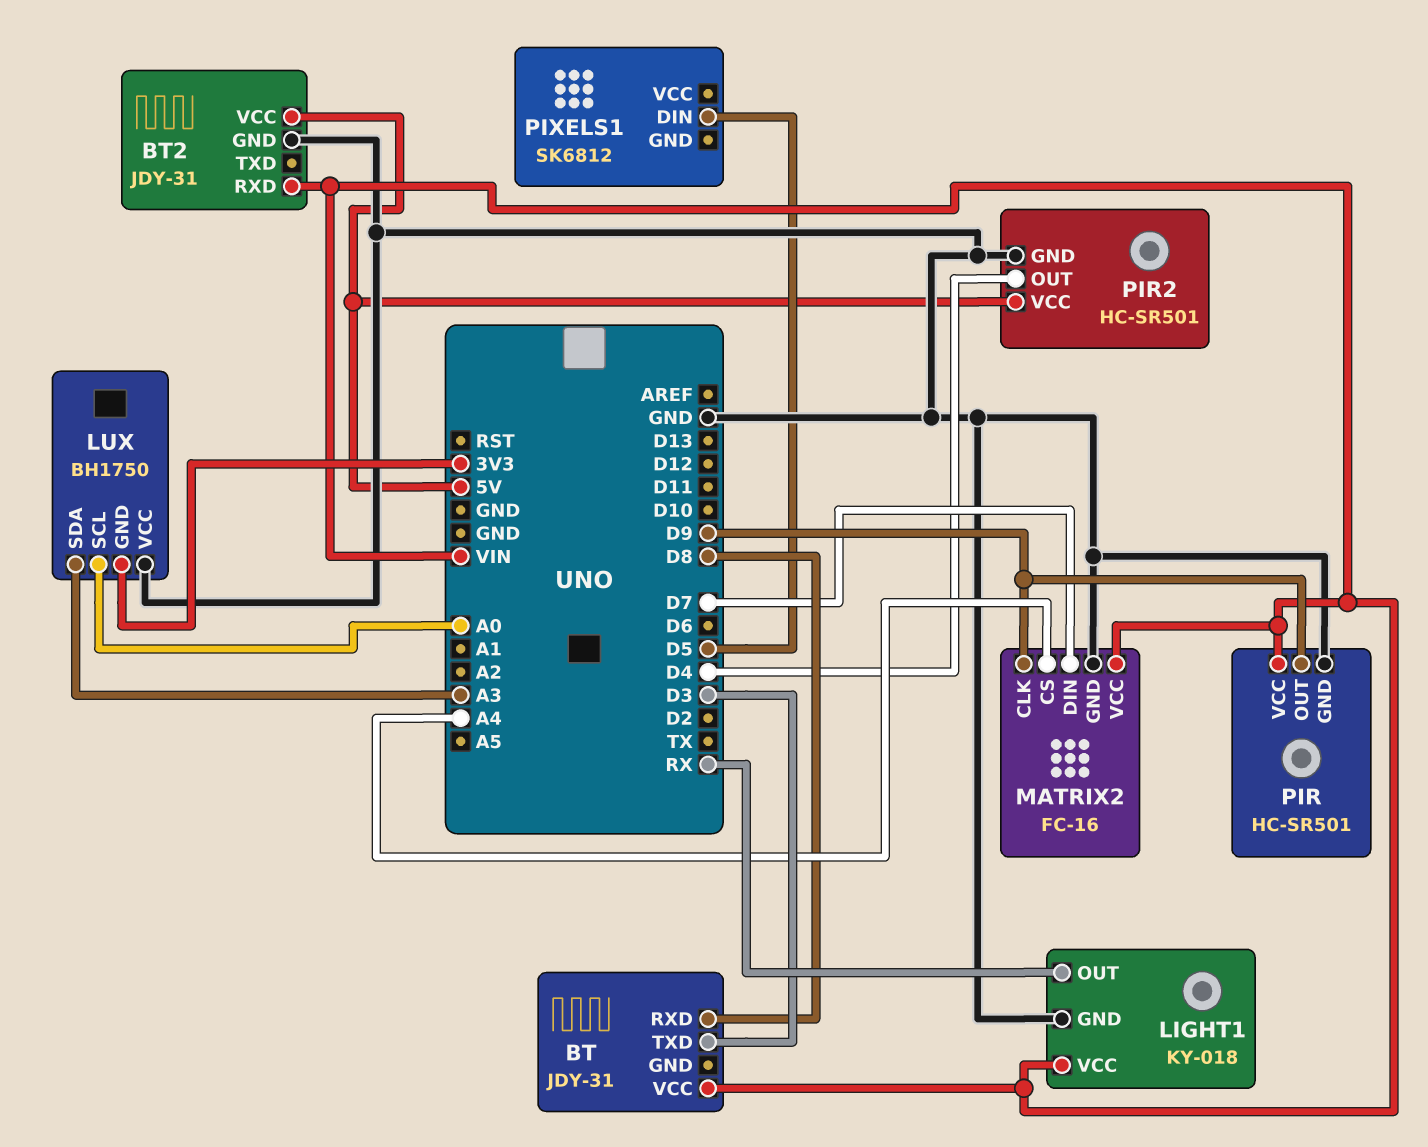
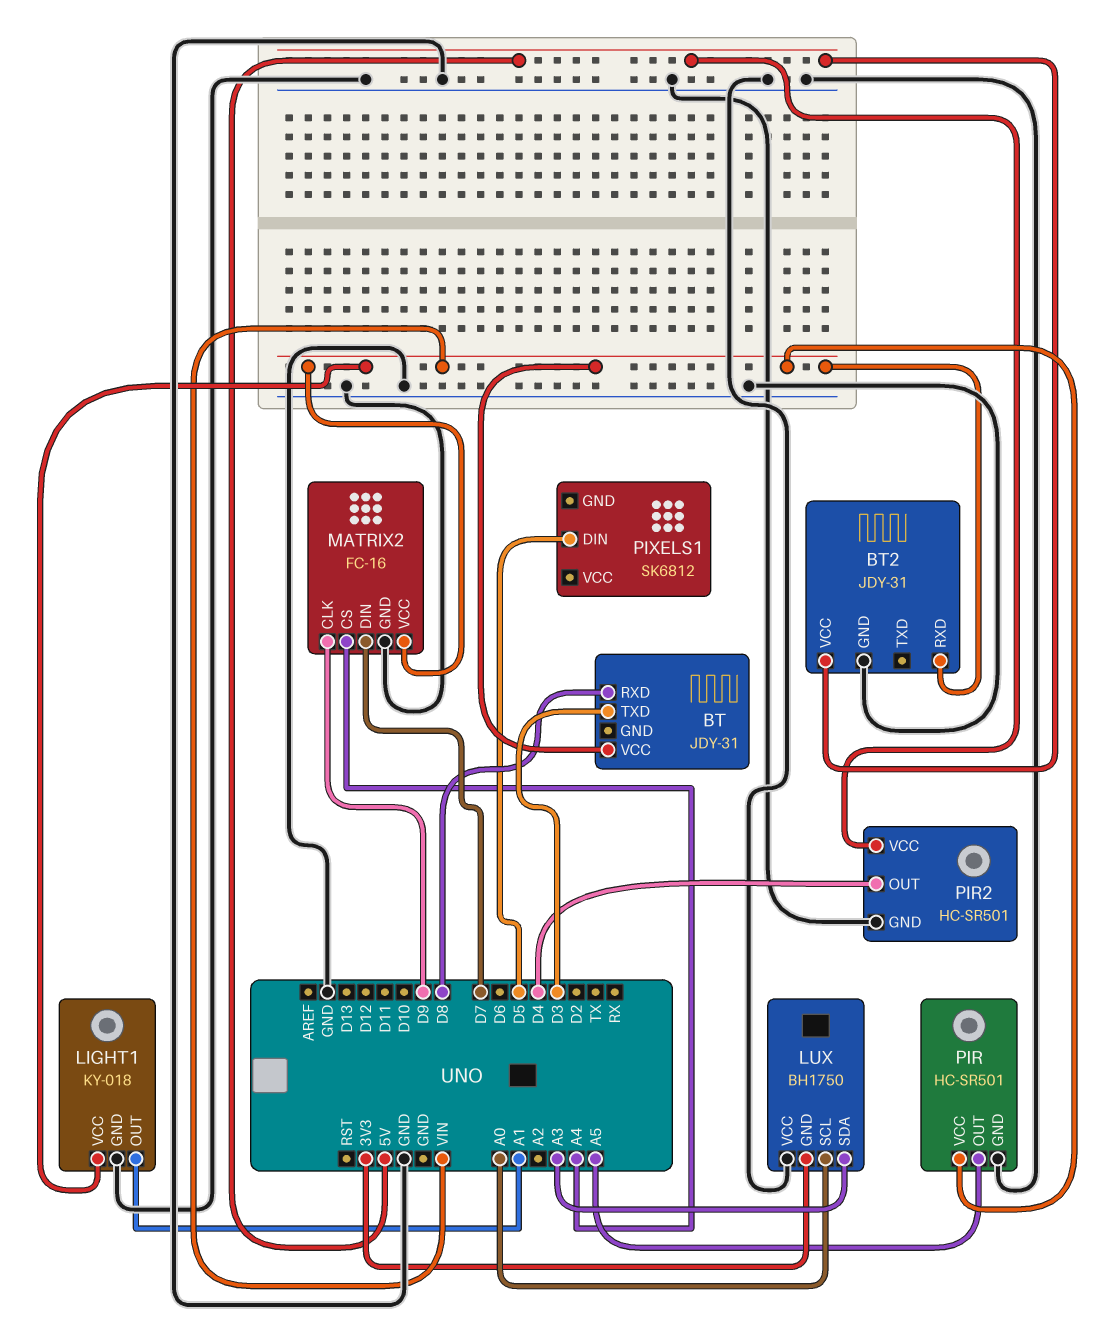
LIGHT1 pin OUT: RX -> A1
PIR pin OUT: D9 -> A5

